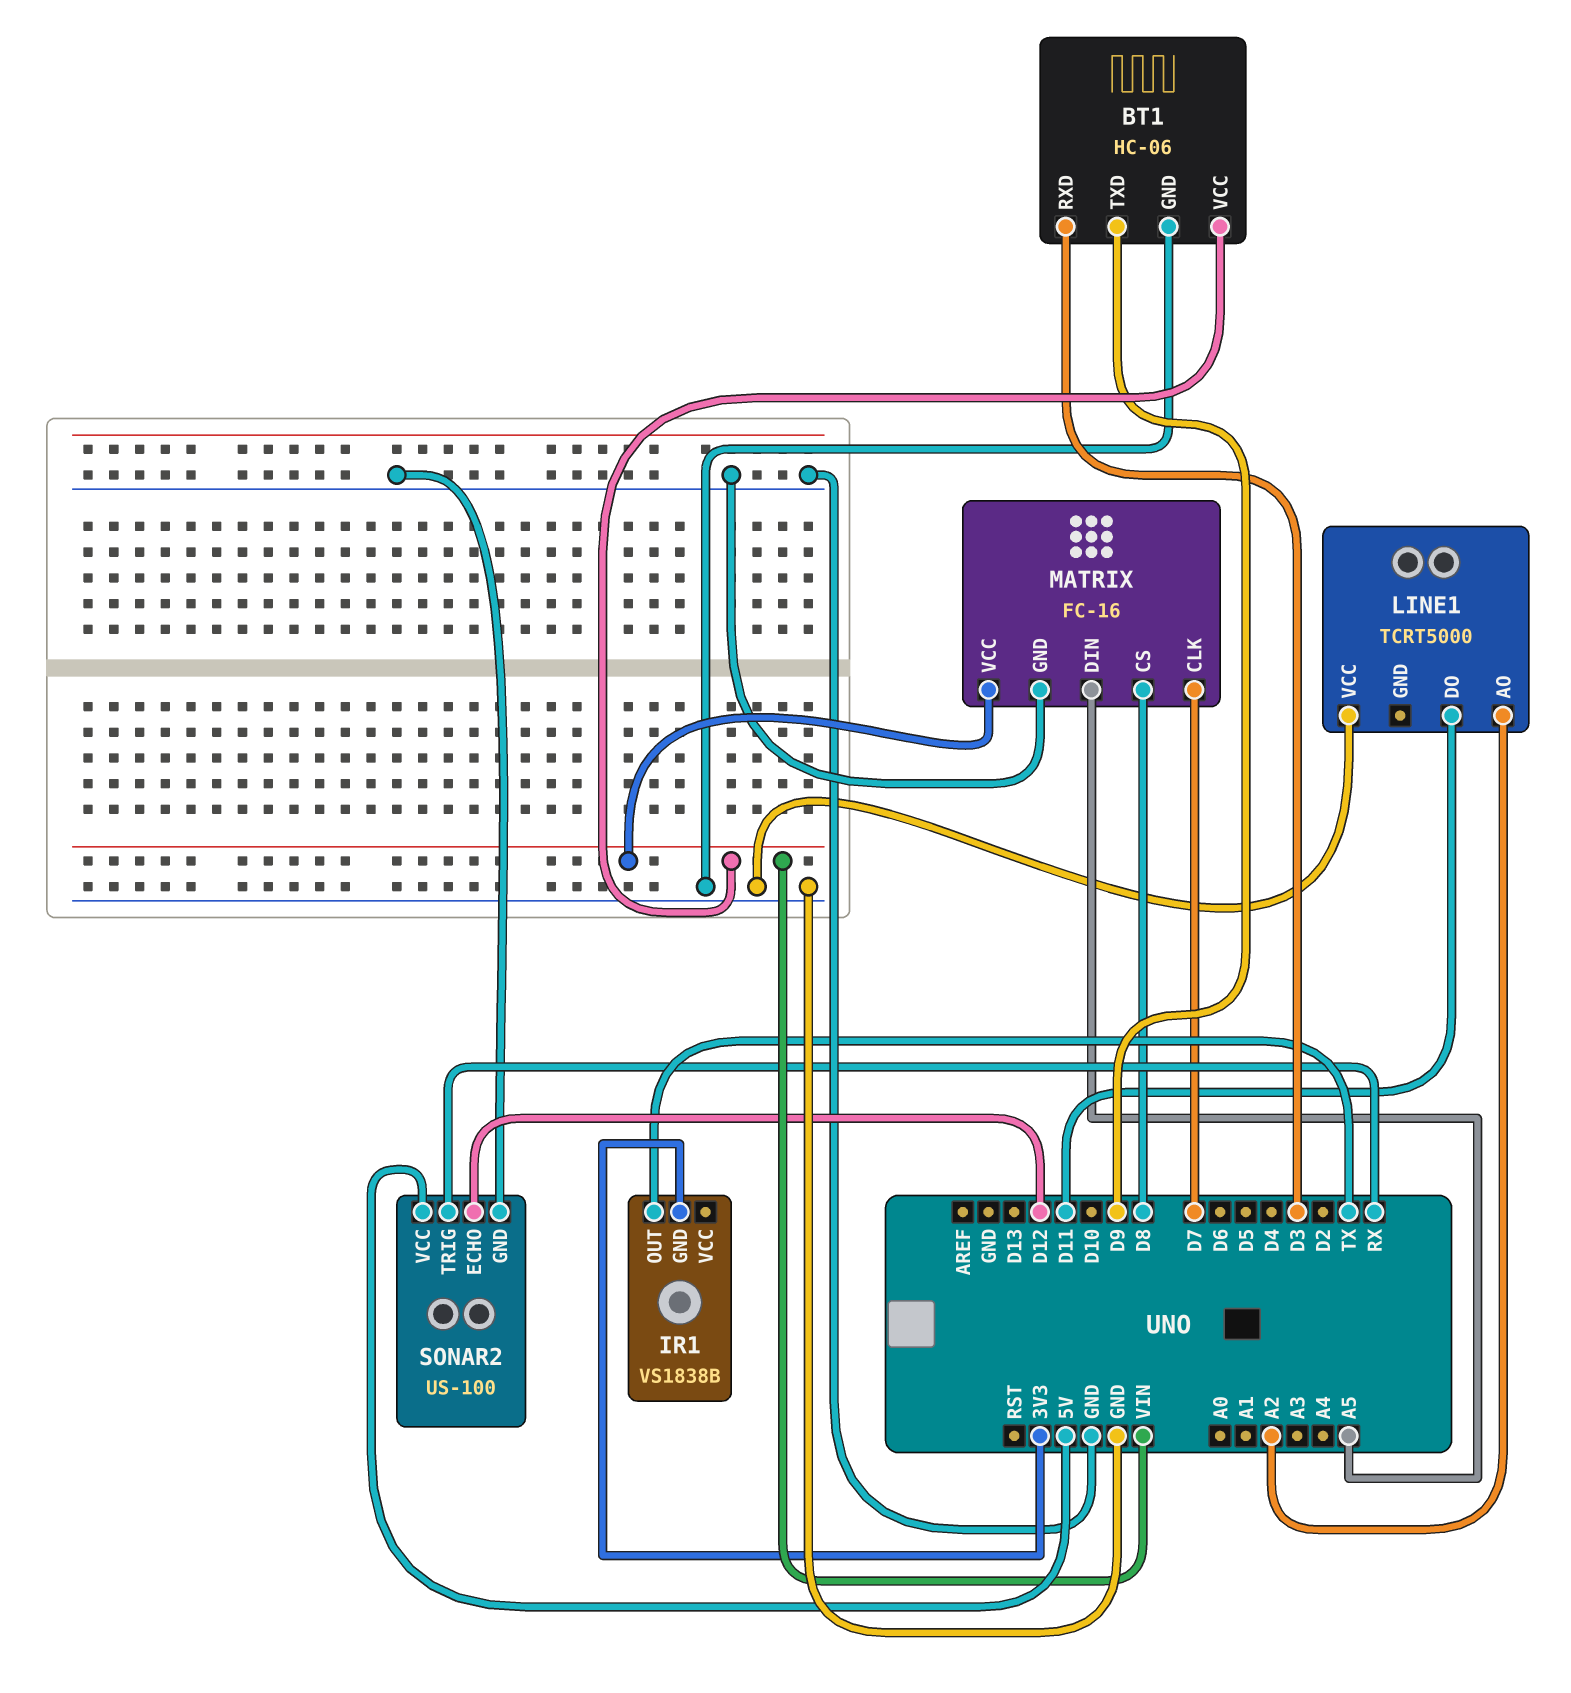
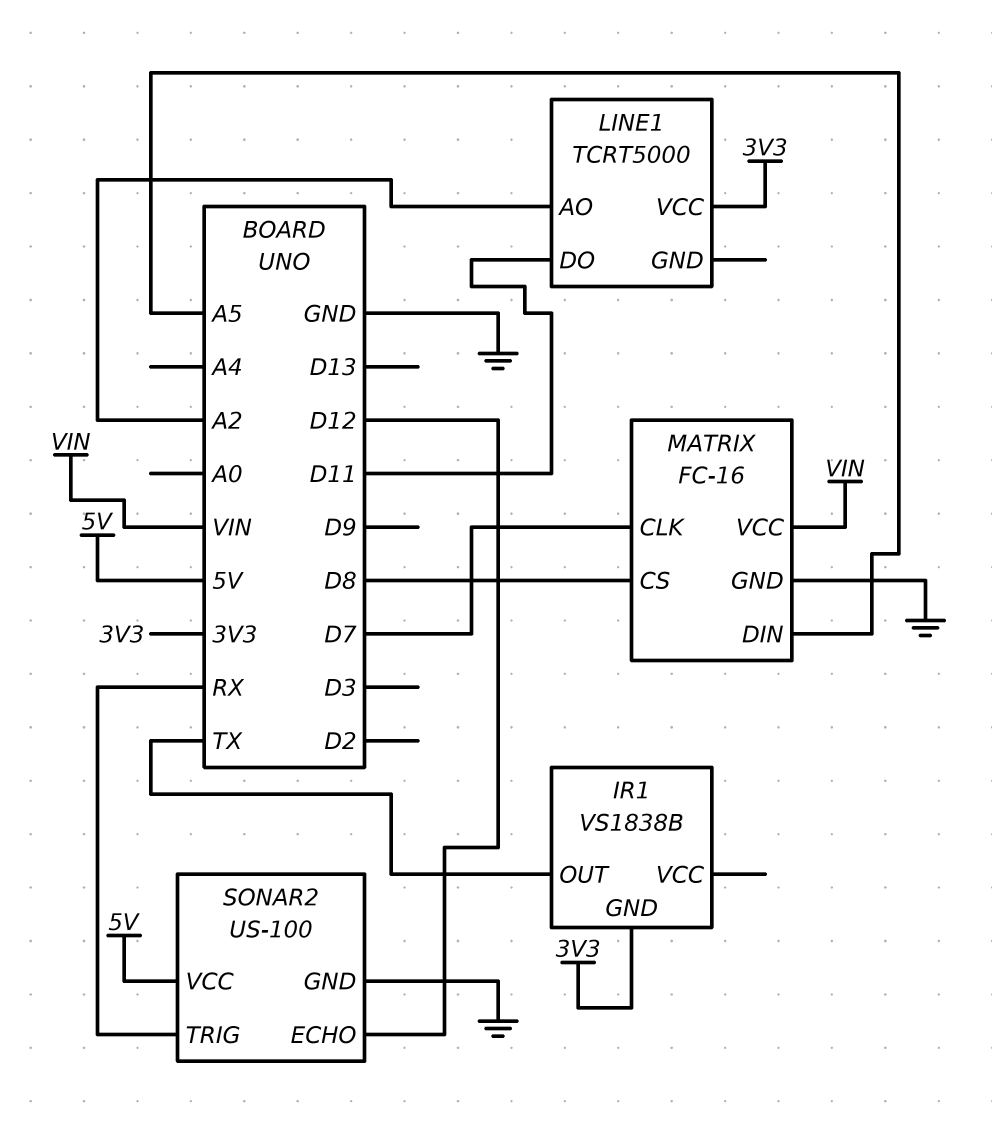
BT1: HC-06 -> none
BT1 pin GND: GND -> none
BT1 pin RXD: D3 -> none
BT1 pin TXD: D9 -> none
BT1 pin VCC: VIN -> none
LINE1 pin VCC: GND -> 3V3

